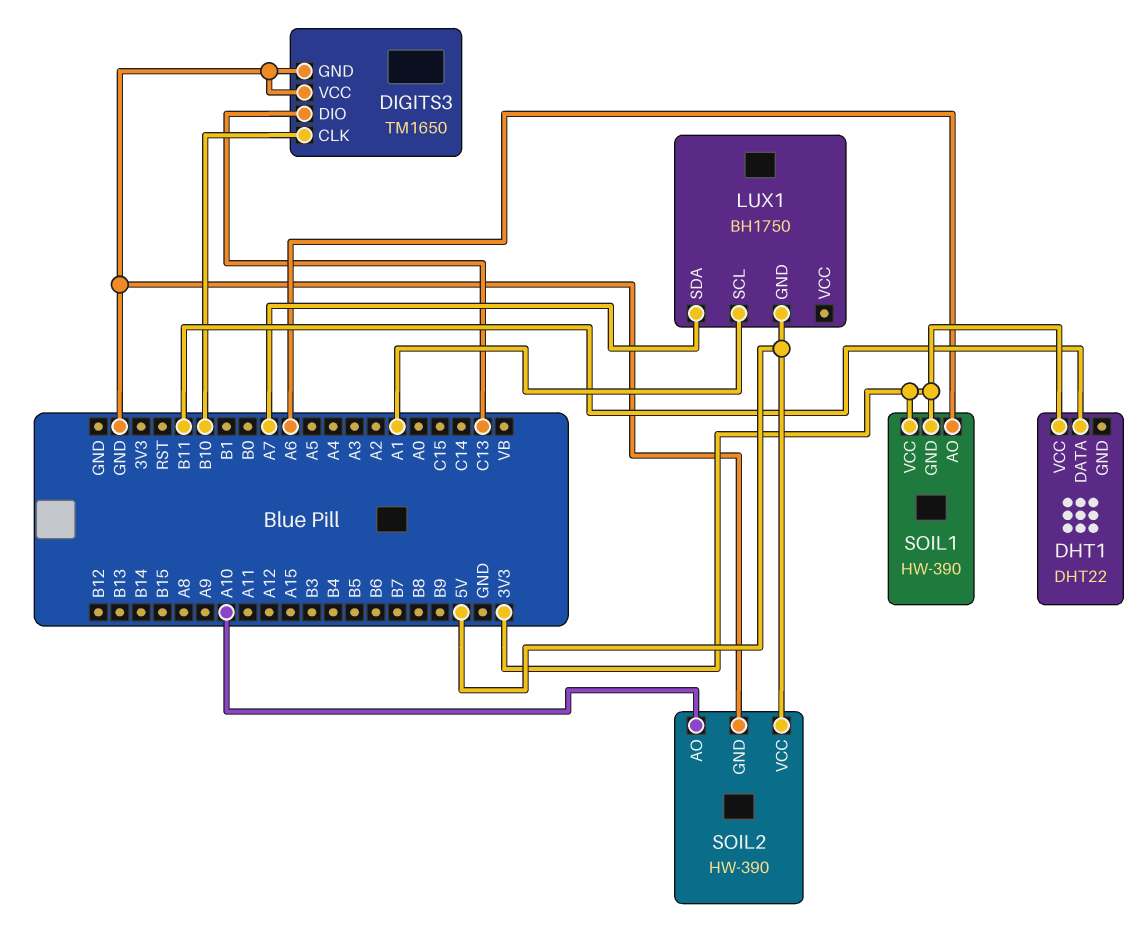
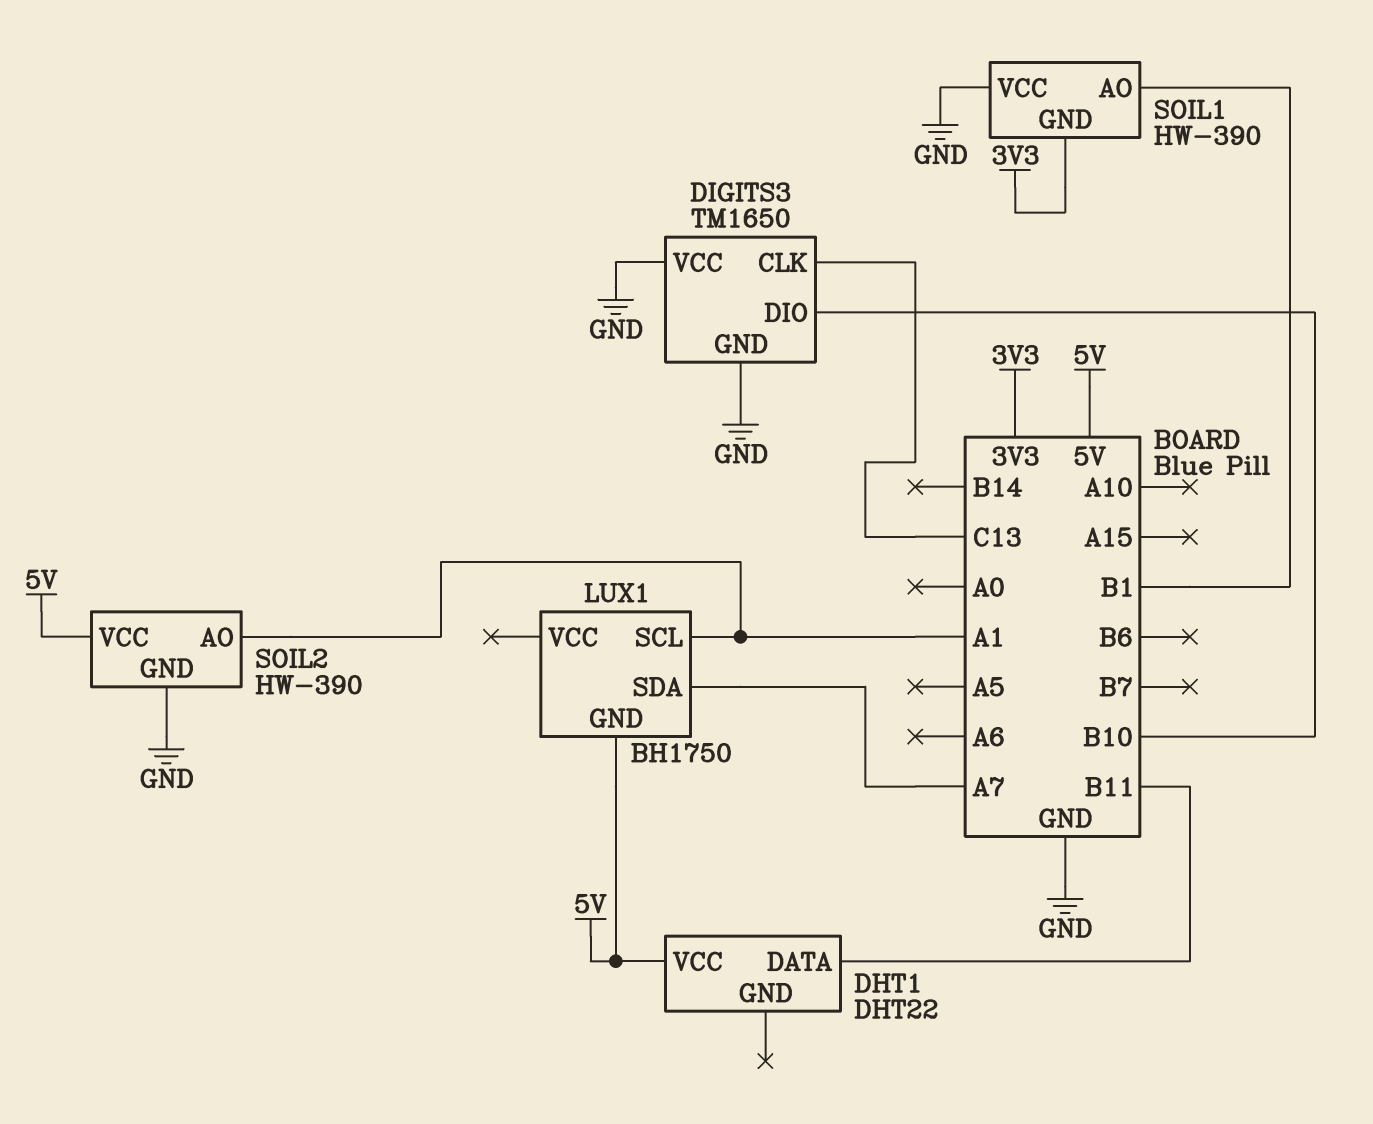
DHT1 pin VCC: 3V3 -> 5V
DIGITS3 pin CLK: B10 -> C13
DIGITS3 pin DIO: C13 -> B10
SOIL1 pin AO: A6 -> B1
SOIL1 pin VCC: 3V3 -> GND
SOIL2 pin AO: A10 -> A1

